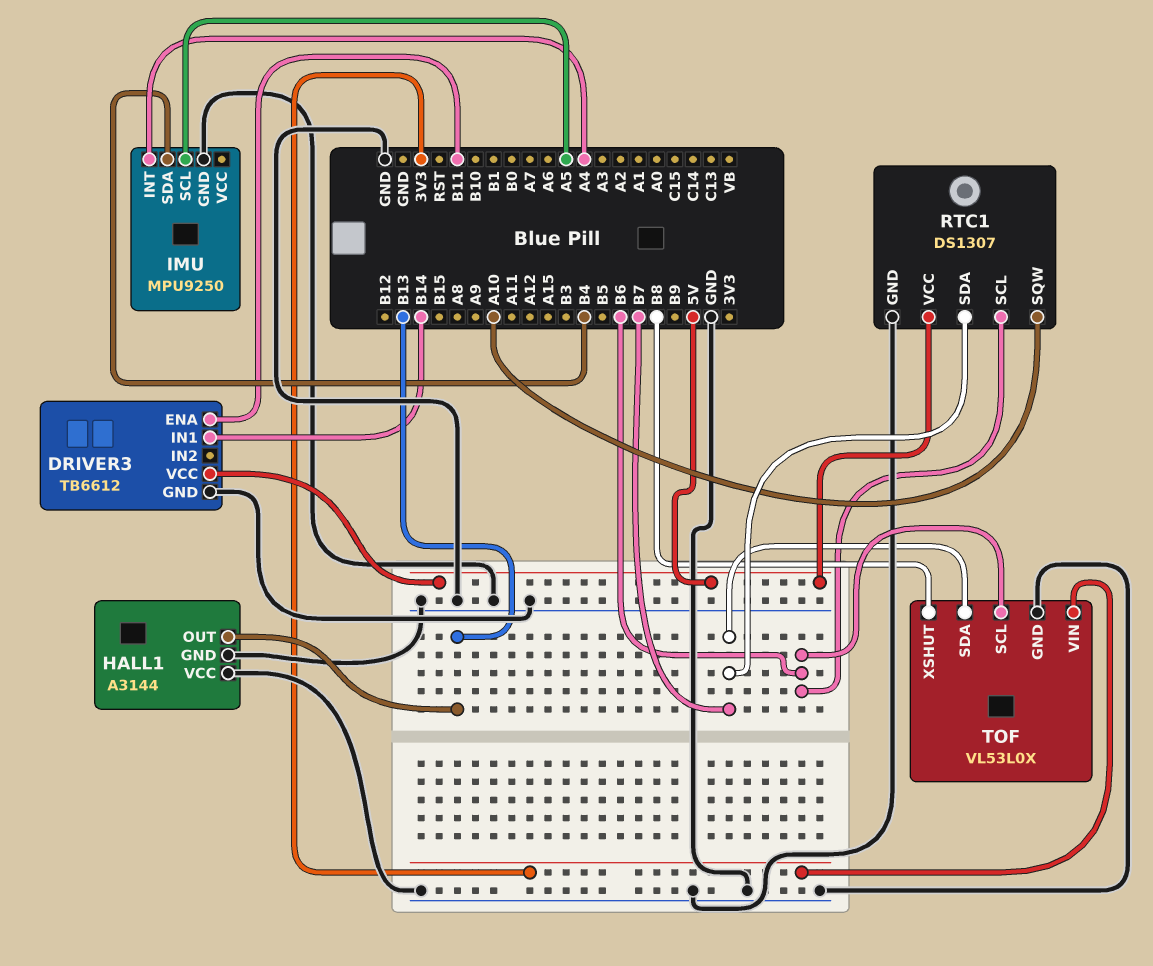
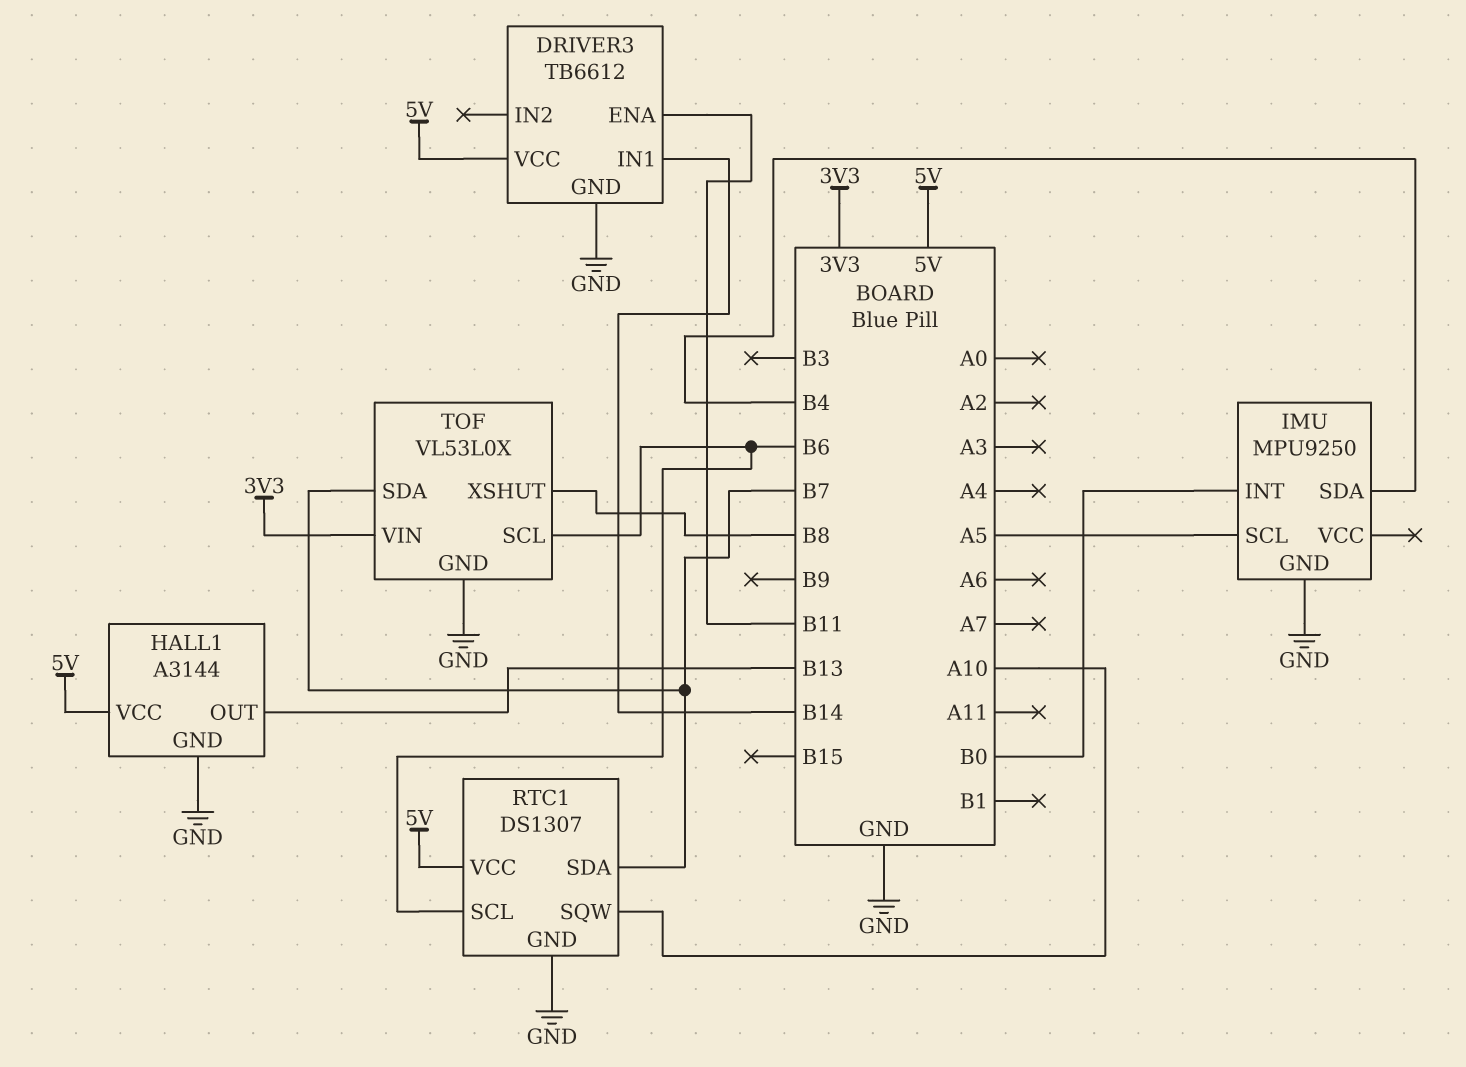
HALL1 pin VCC: GND -> 5V
IMU pin INT: A4 -> B0

